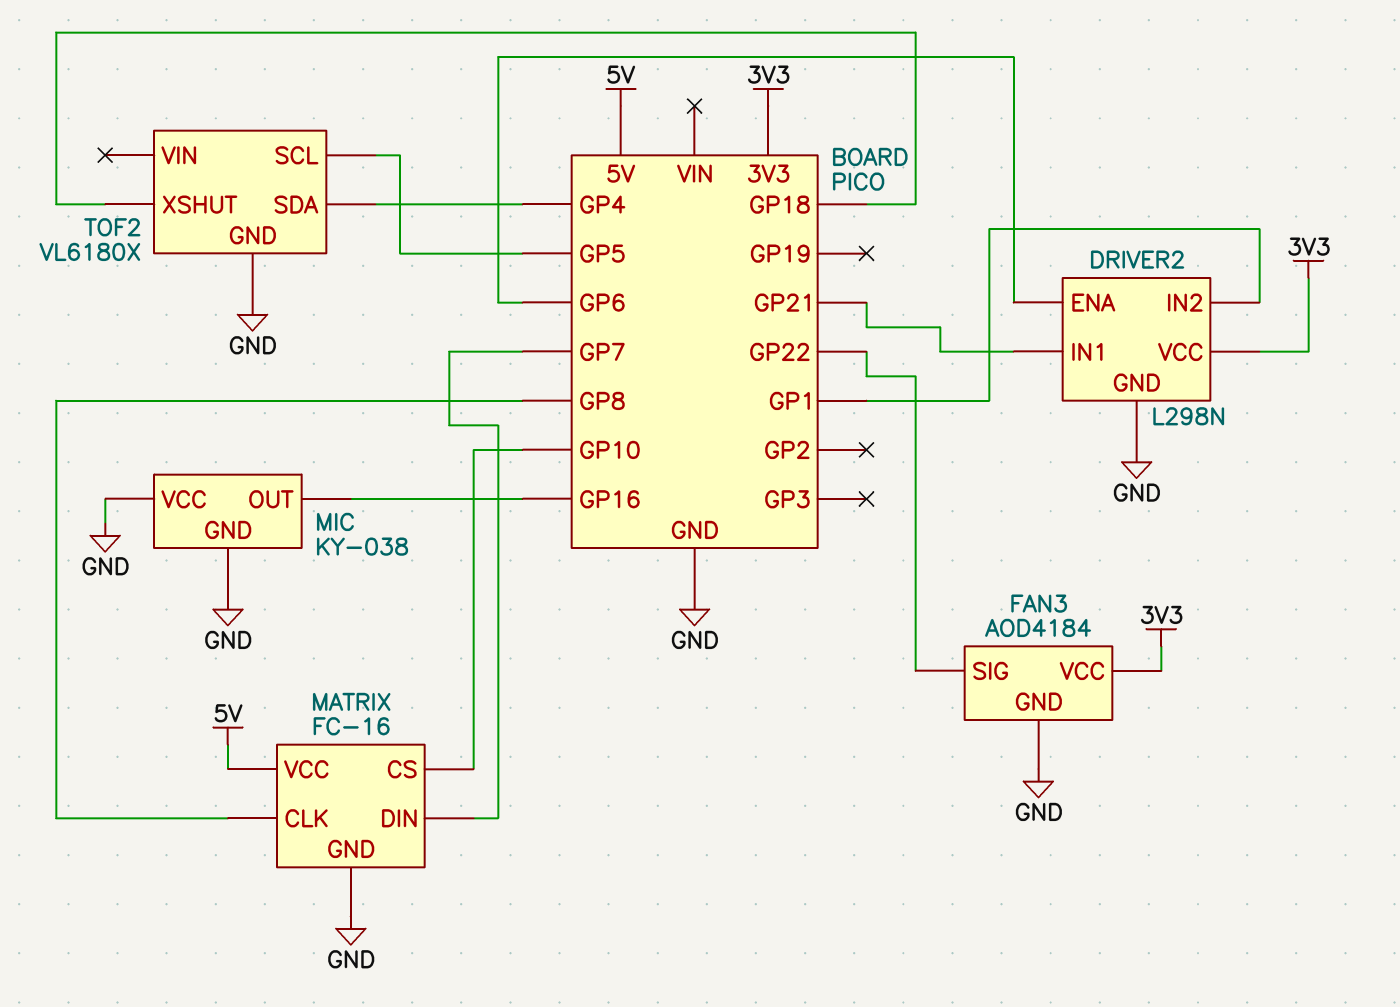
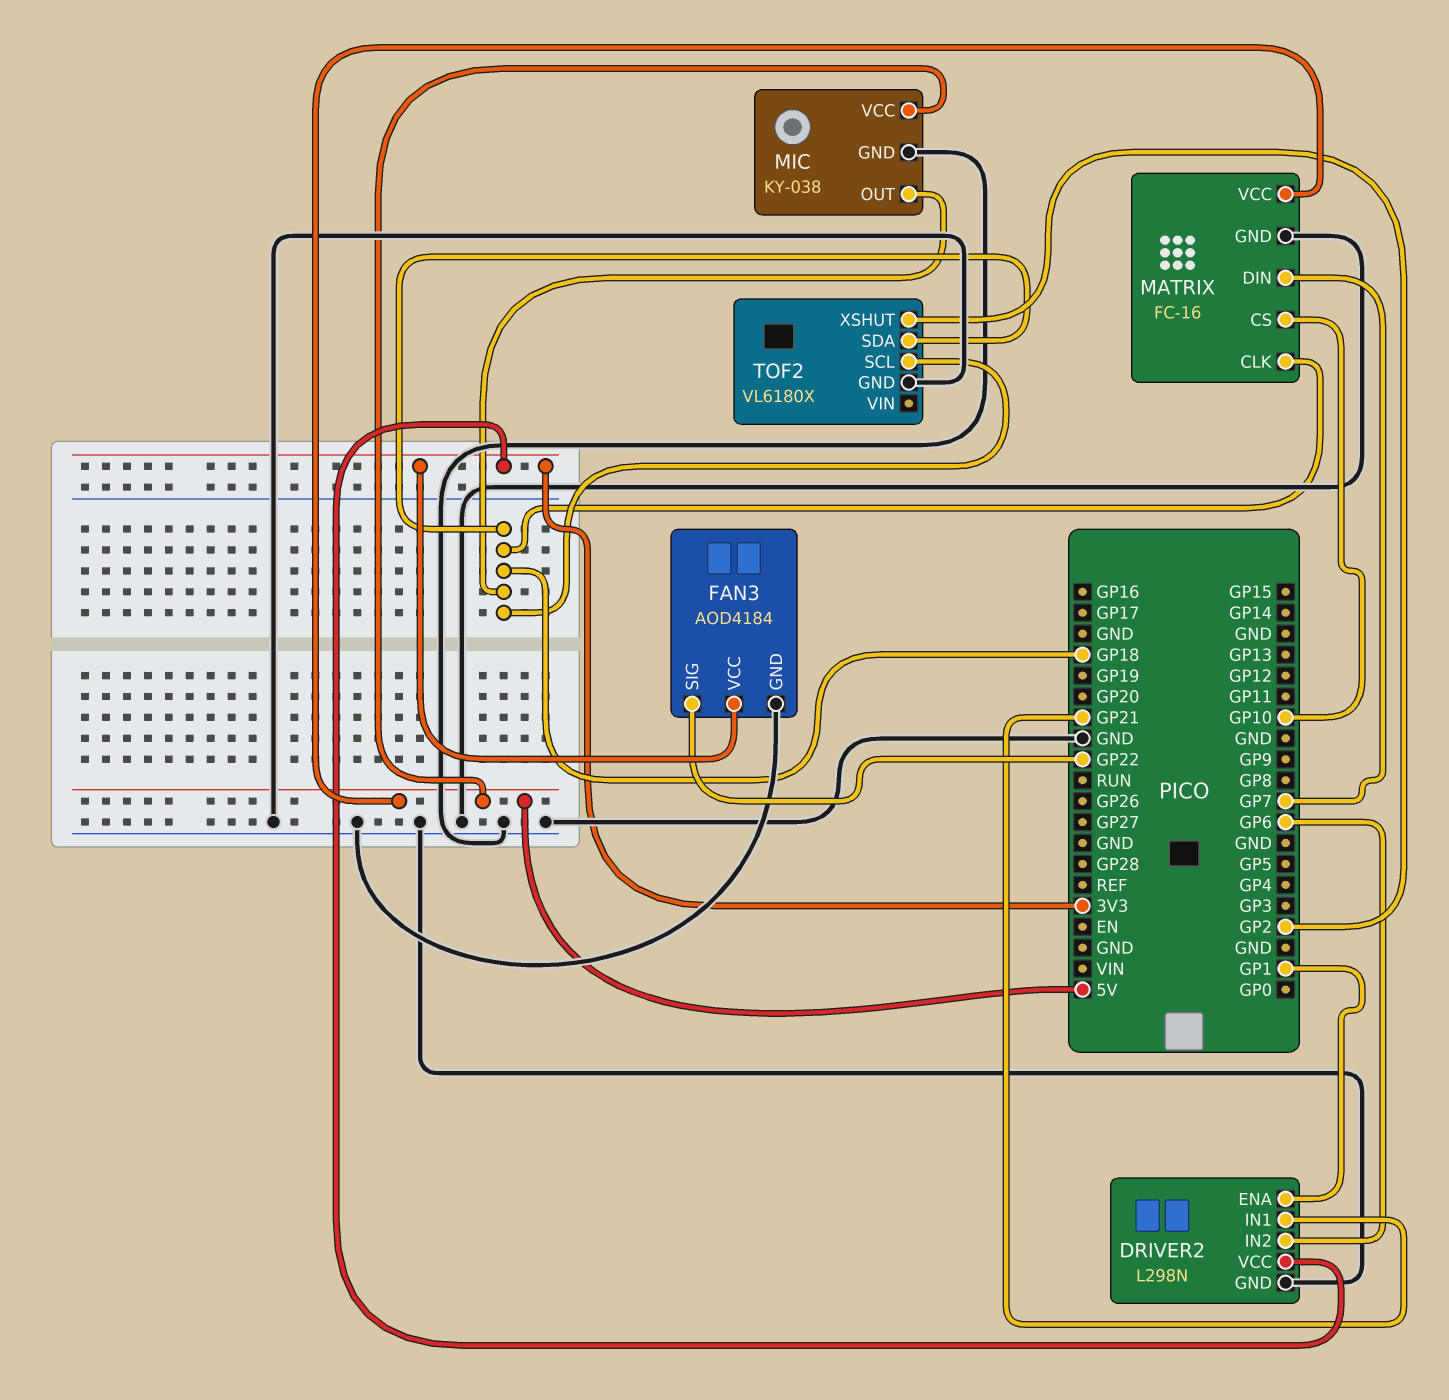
DRIVER2 pin ENA: GP6 -> GP1
DRIVER2 pin IN2: GP1 -> GP6
MATRIX pin CLK: GP8 -> GP18
MIC pin OUT: GP16 -> GP18
MIC pin VCC: GND -> 5V
TOF2 pin SCL: GP5 -> GP18
TOF2 pin SDA: GP4 -> GP18
TOF2 pin XSHUT: GP18 -> GP2

